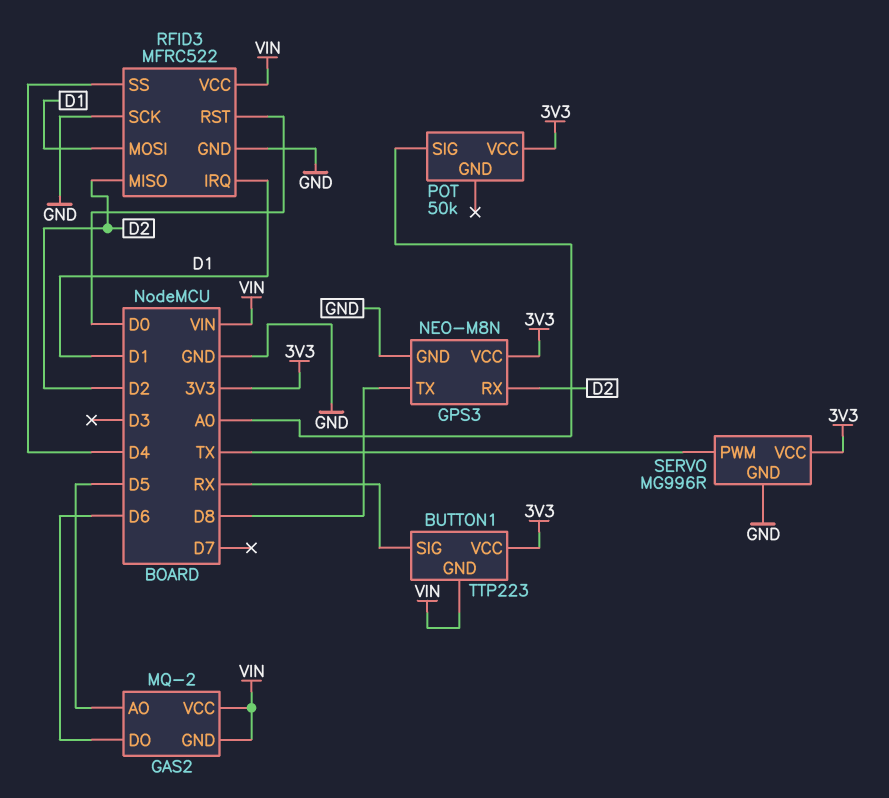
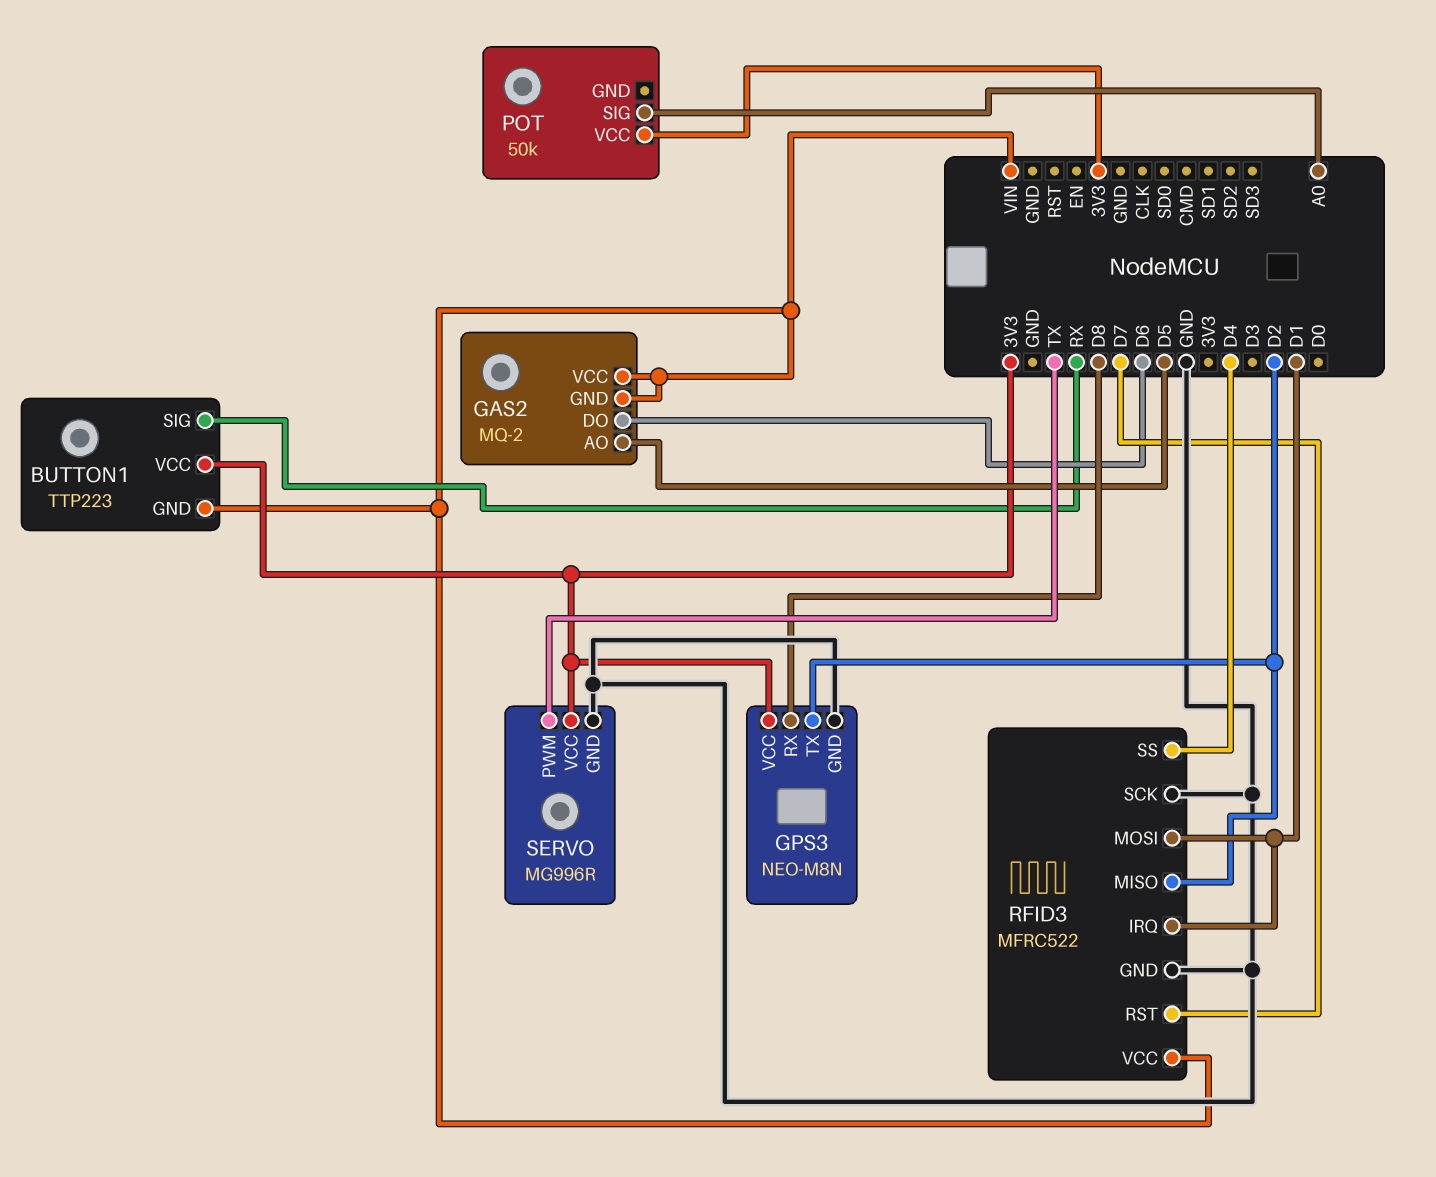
GPS3 pin RX: D2 -> D8
GPS3 pin TX: D8 -> D2
RFID3 pin RST: D0 -> D7

